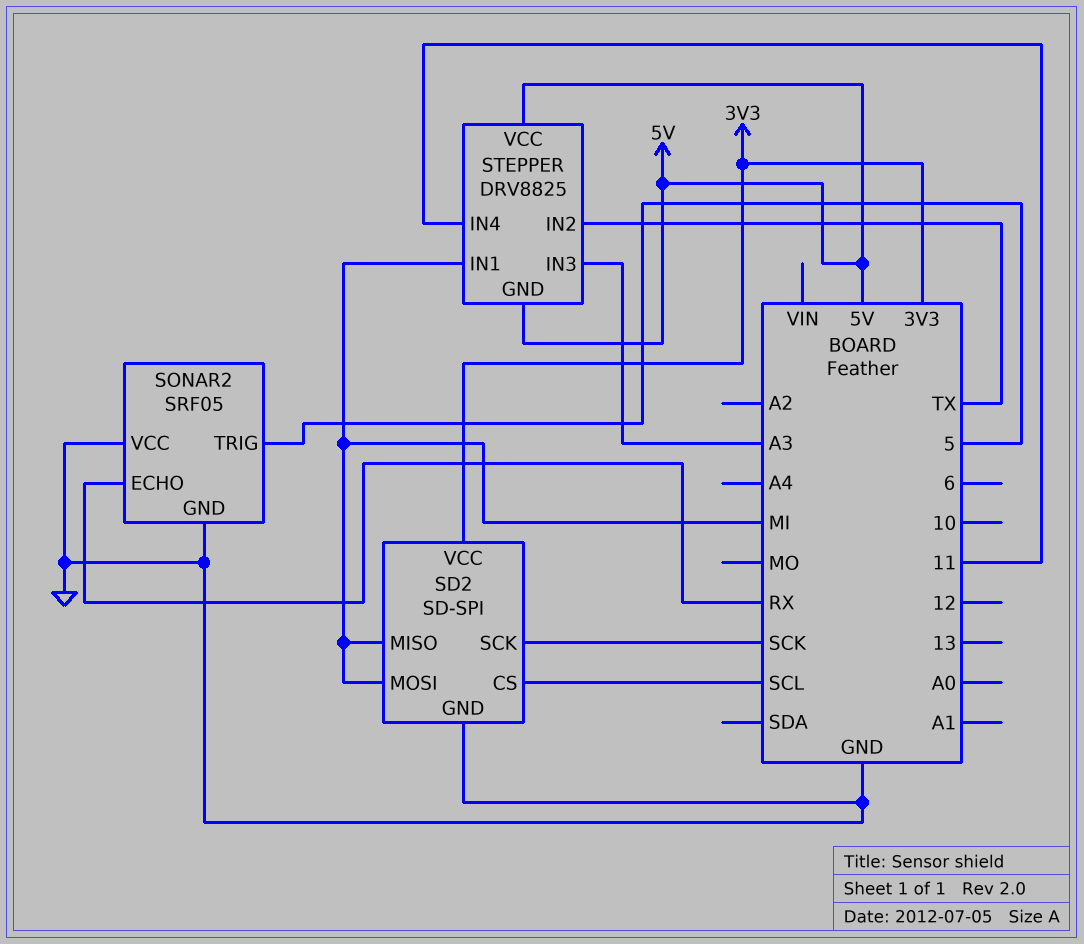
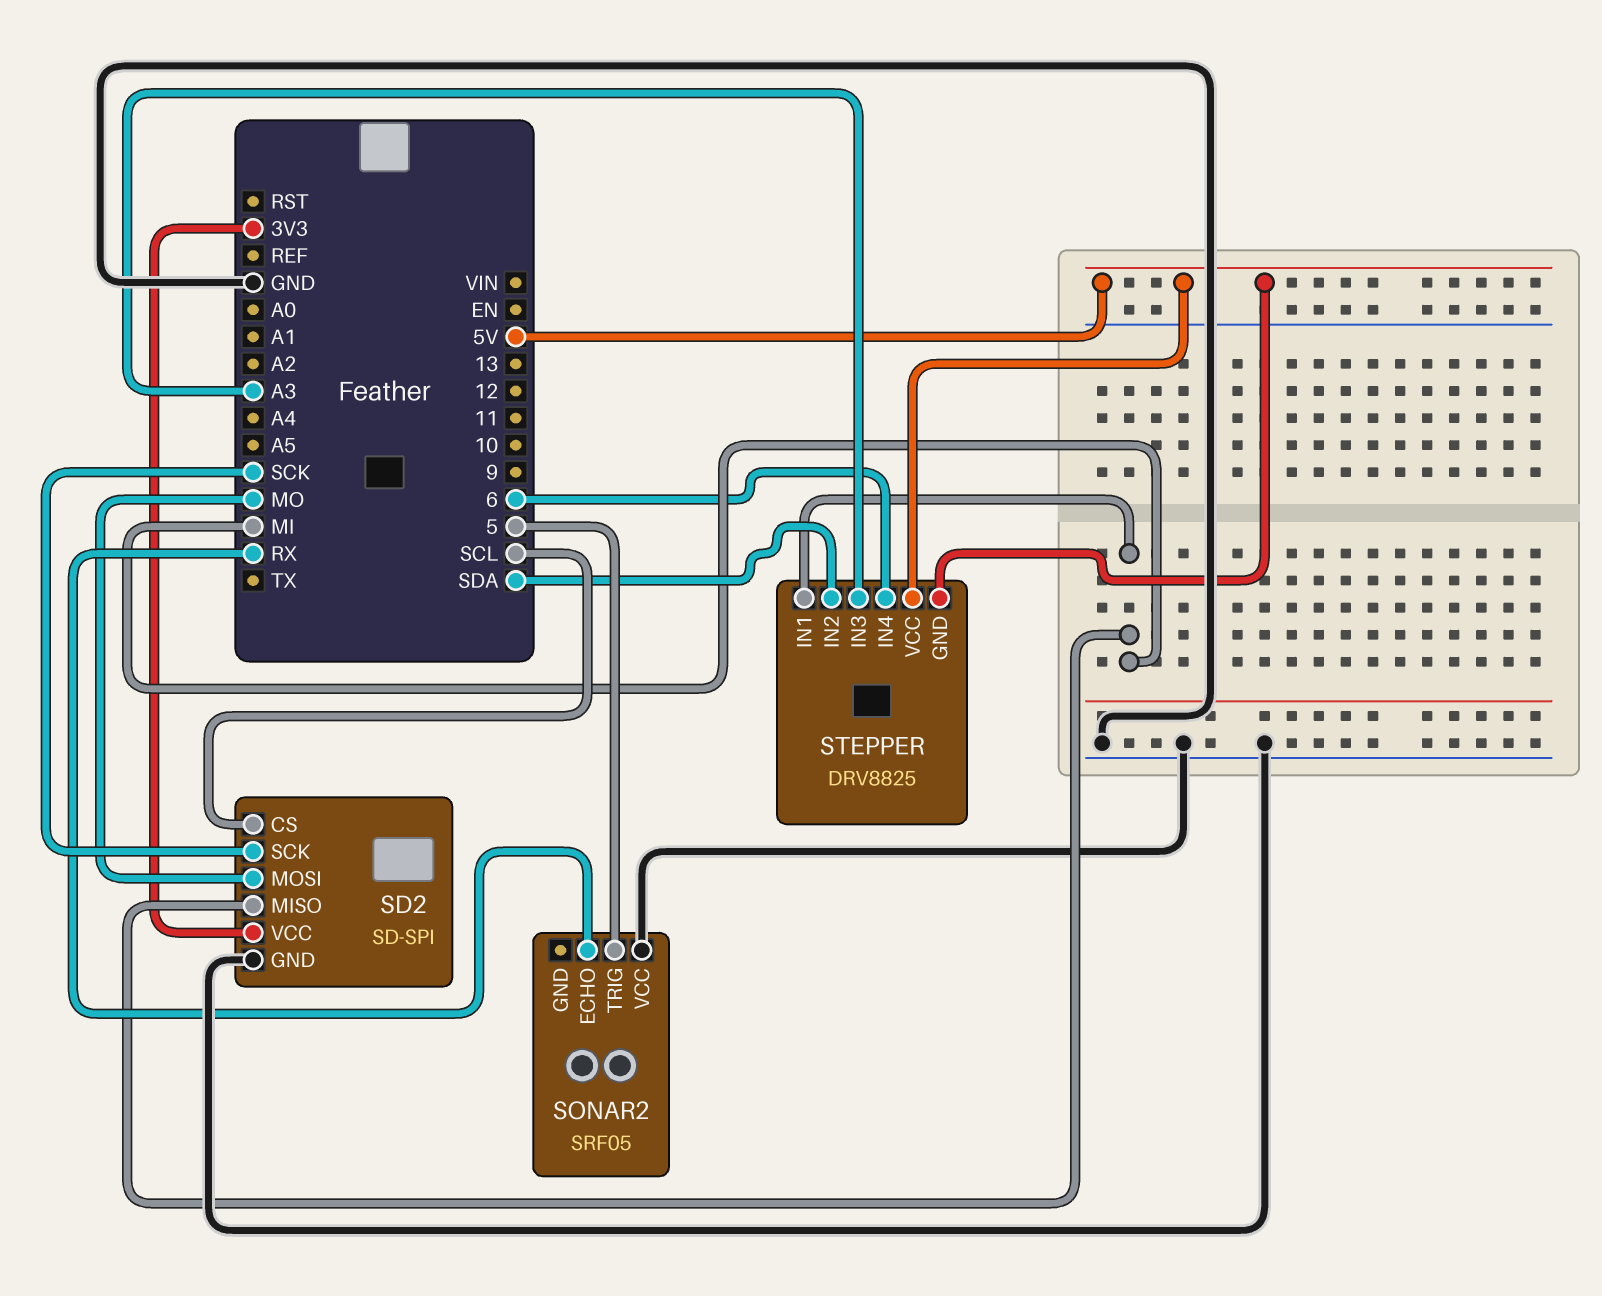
SD2 pin MOSI: MI -> MO
SONAR2 pin GND: GND -> none
STEPPER pin IN2: TX -> SDA
STEPPER pin IN4: 11 -> 6

